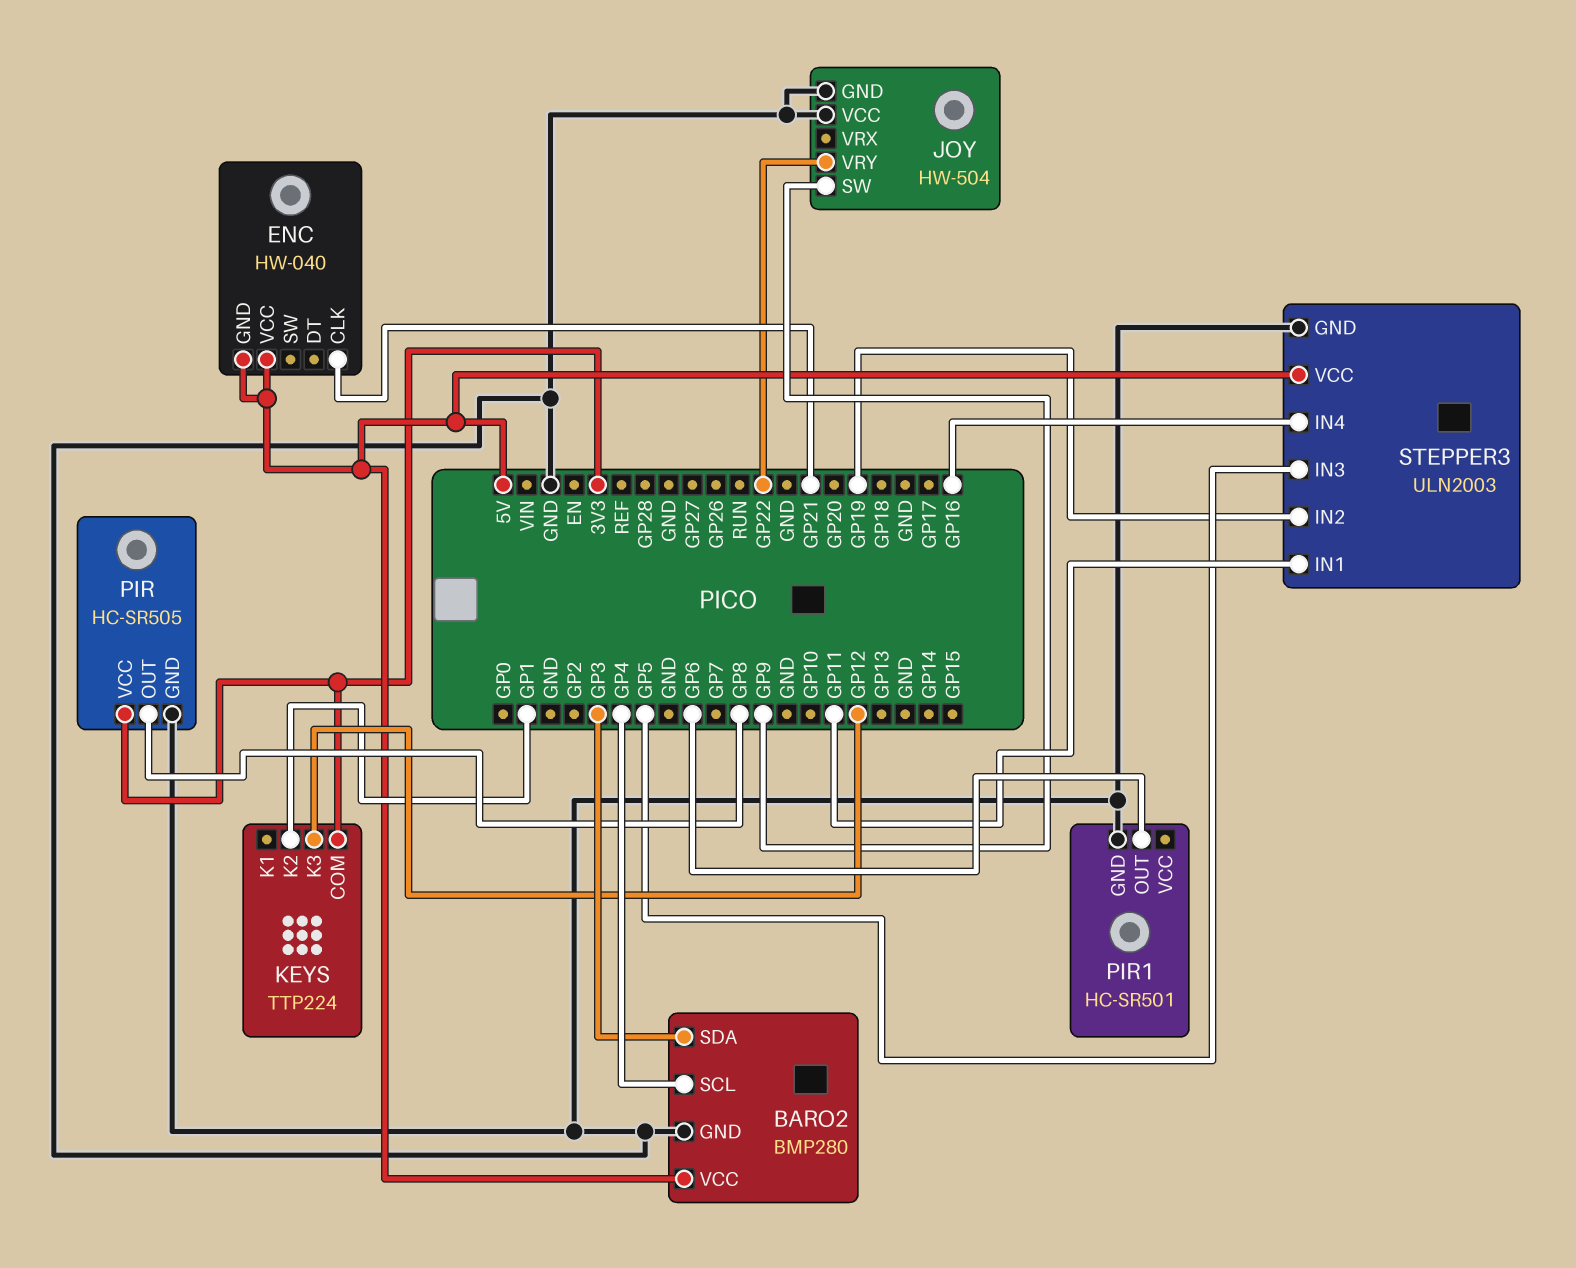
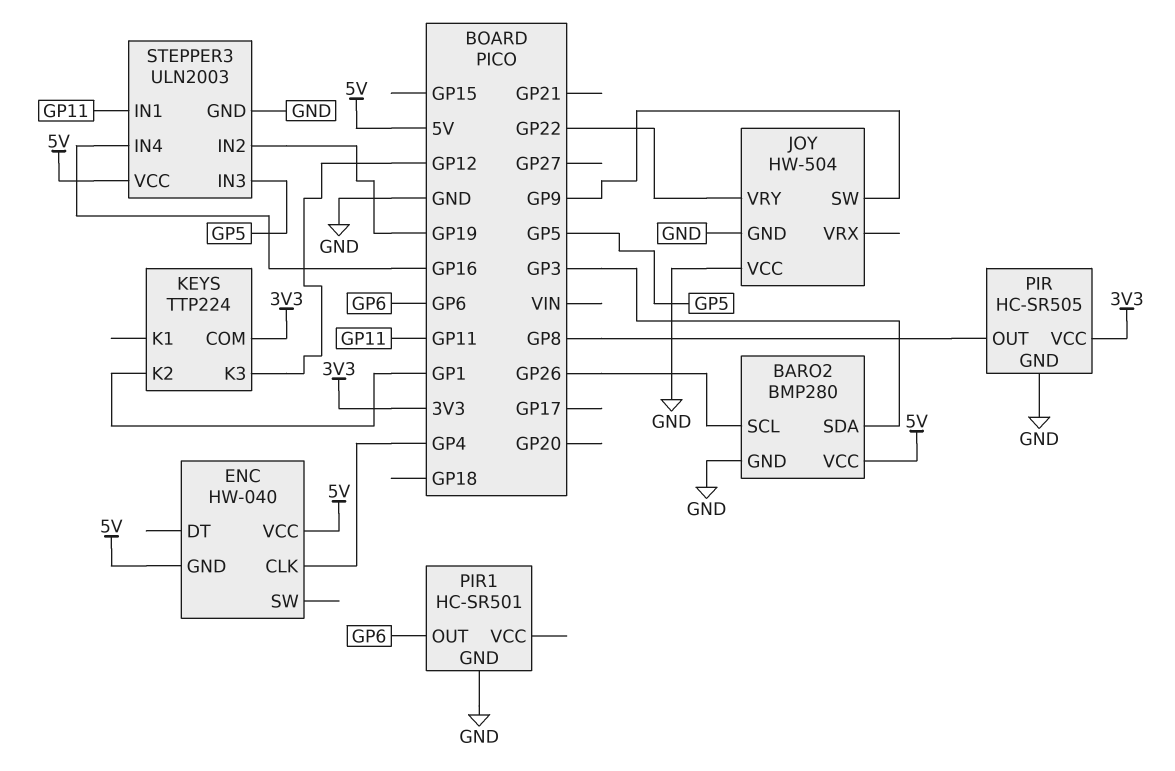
BARO2 pin SCL: GP4 -> GP26
ENC pin CLK: GP21 -> GP4

